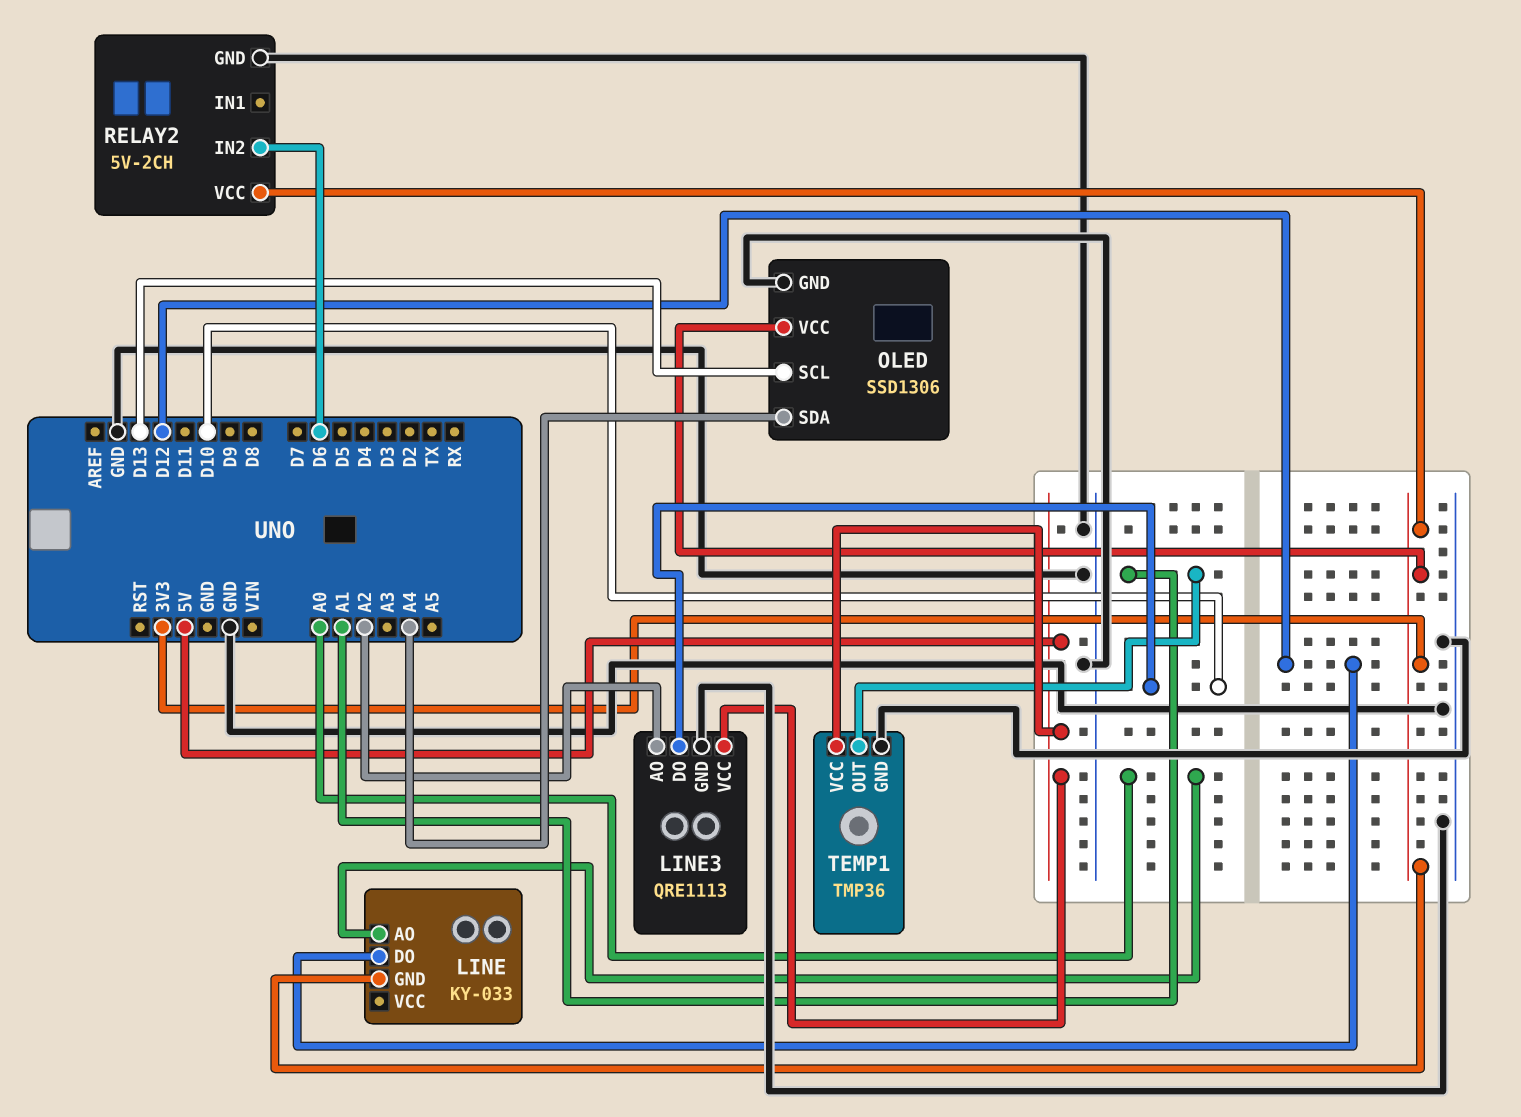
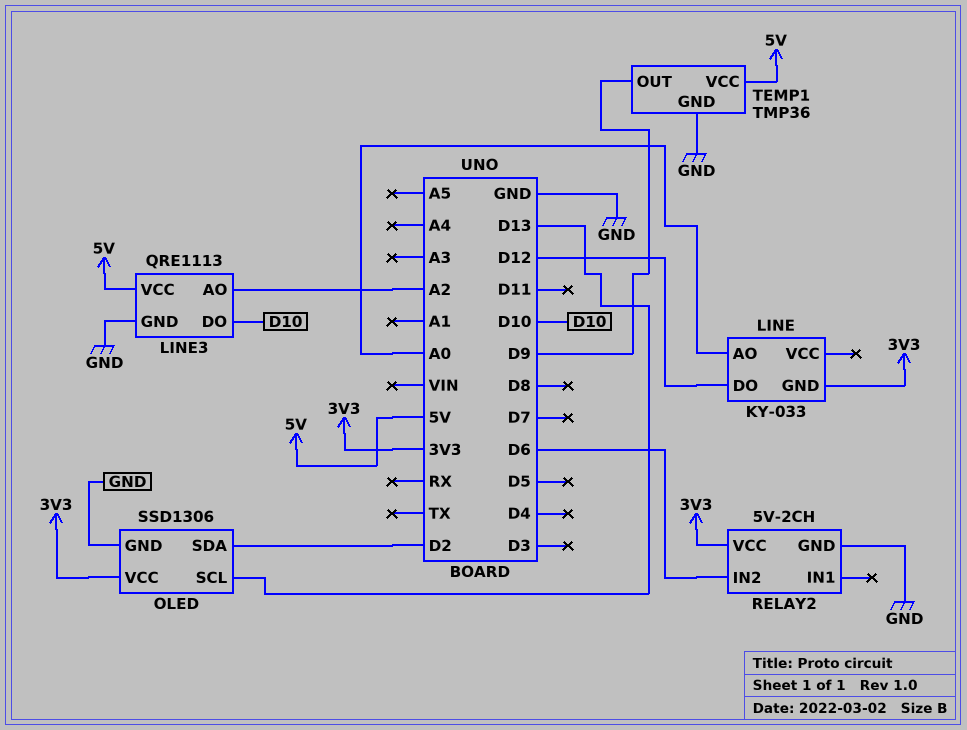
OLED pin SDA: A4 -> D2
TEMP1 pin OUT: A1 -> D9

